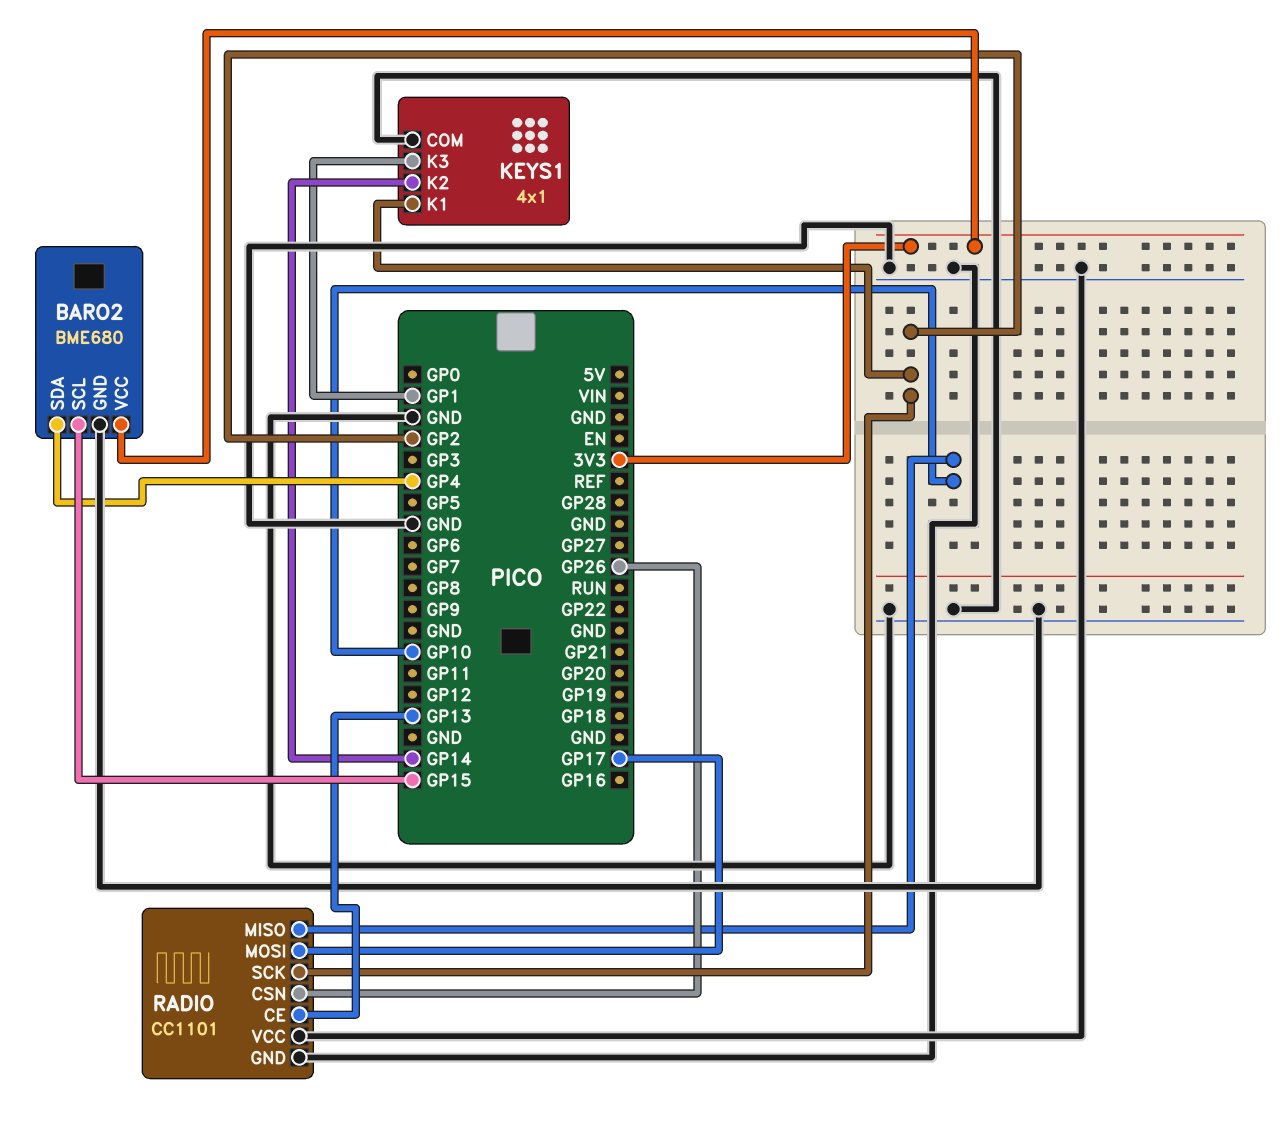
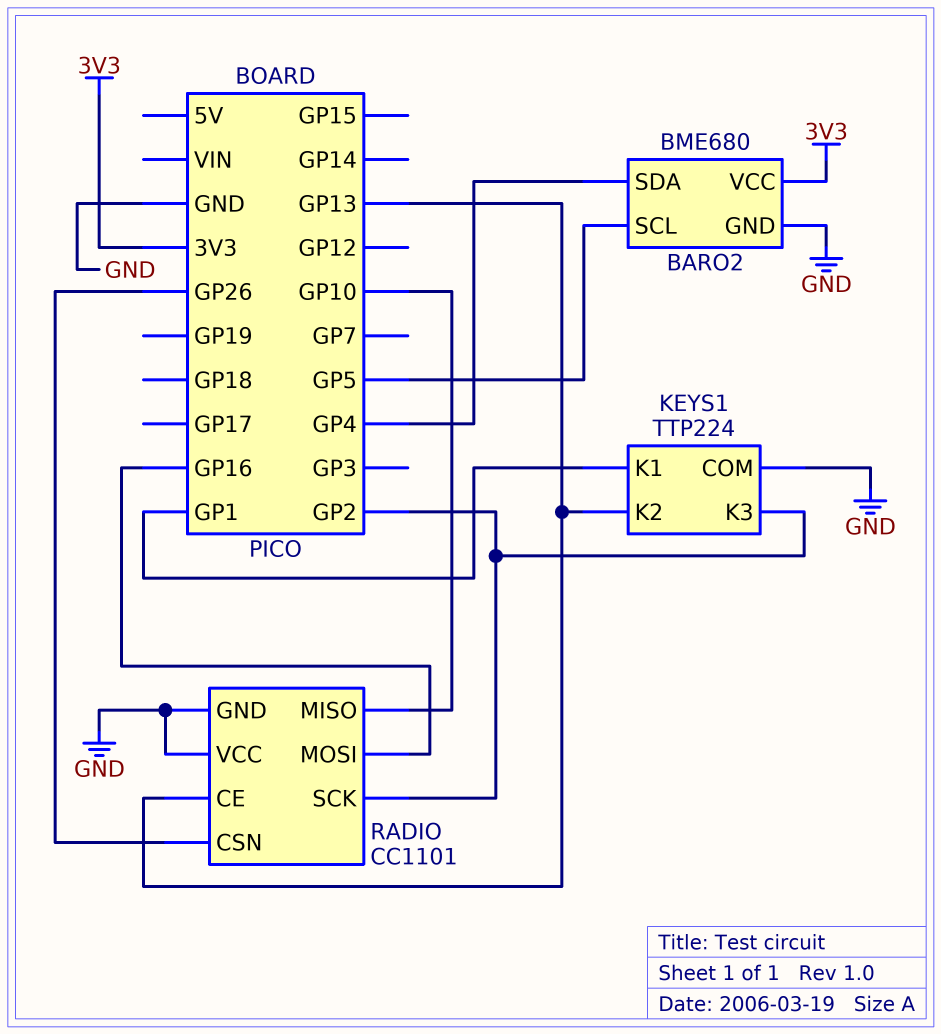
BARO2 pin SCL: GP15 -> GP5
KEYS1: 4x1 -> TTP224
KEYS1 pin K1: GP2 -> GP1
KEYS1 pin K2: GP14 -> GP13
KEYS1 pin K3: GP1 -> GP2
RADIO pin MOSI: GP17 -> GP16

